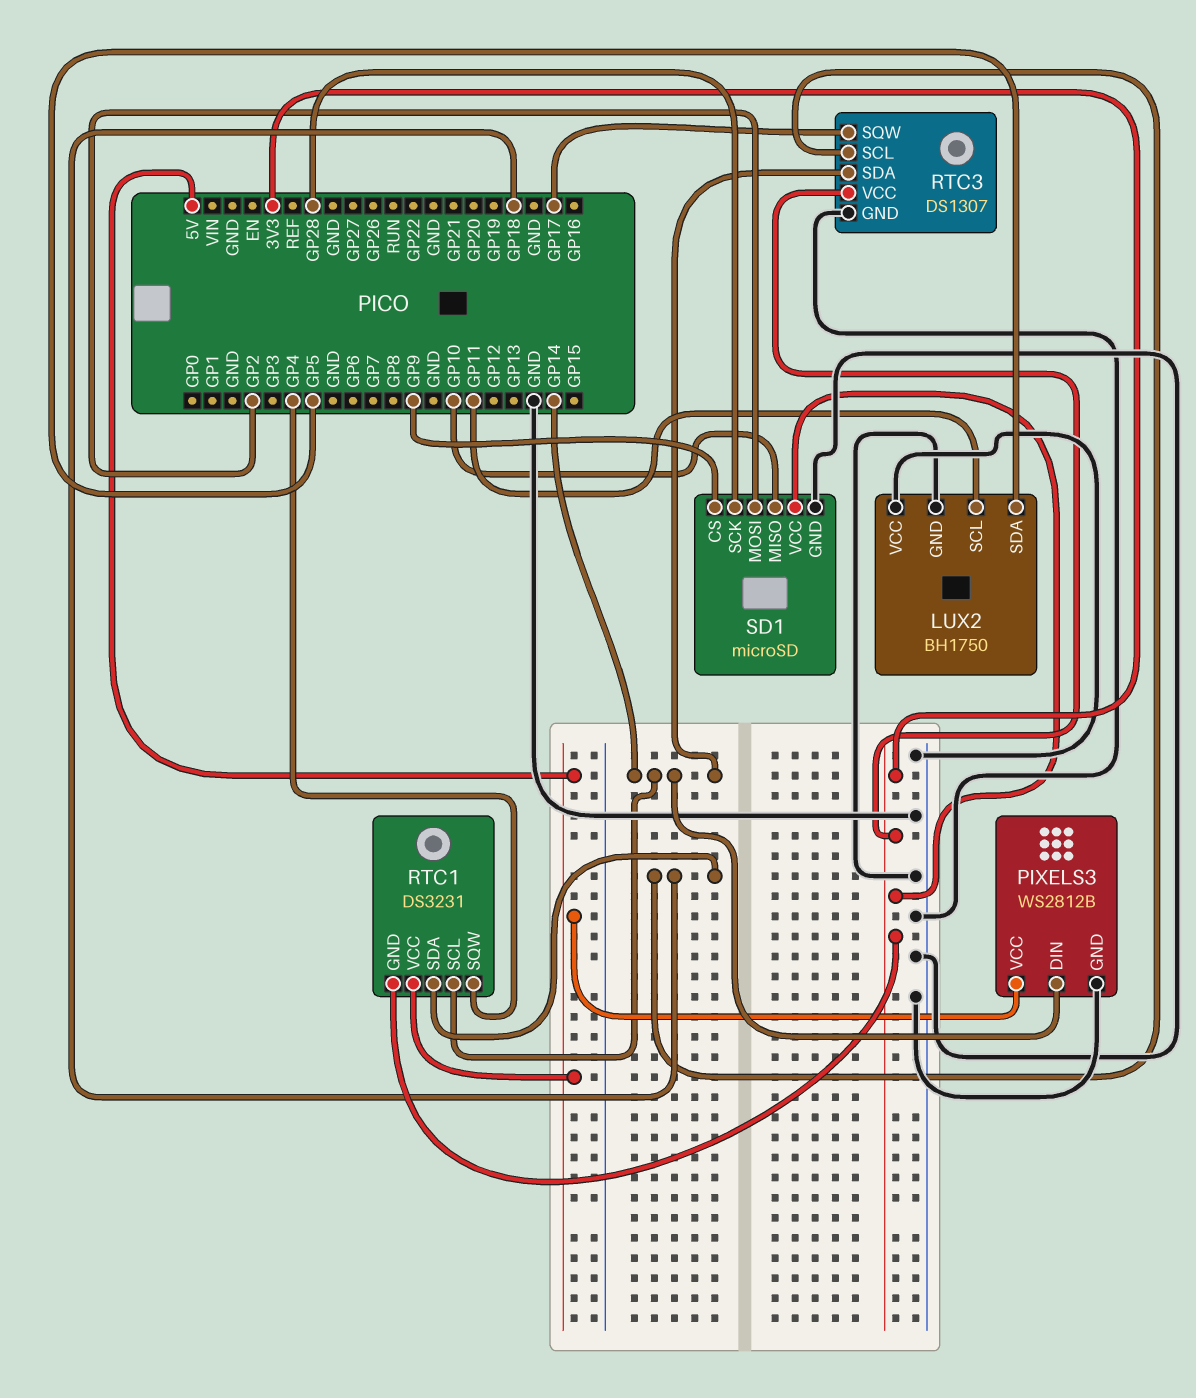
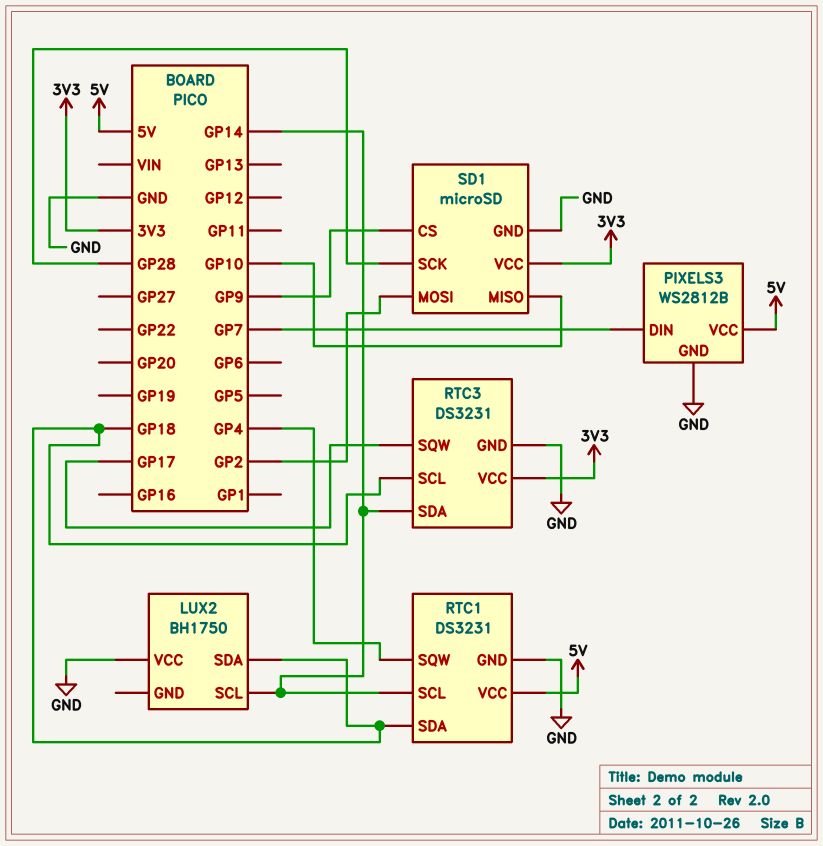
LUX2 pin GND: GND -> none
LUX2 pin SCL: GP11 -> GP14
LUX2 pin SDA: GP5 -> GP18
PIXELS3 pin DIN: GP14 -> GP7
RTC1 pin GND: 3V3 -> GND
RTC3: DS1307 -> DS3231

